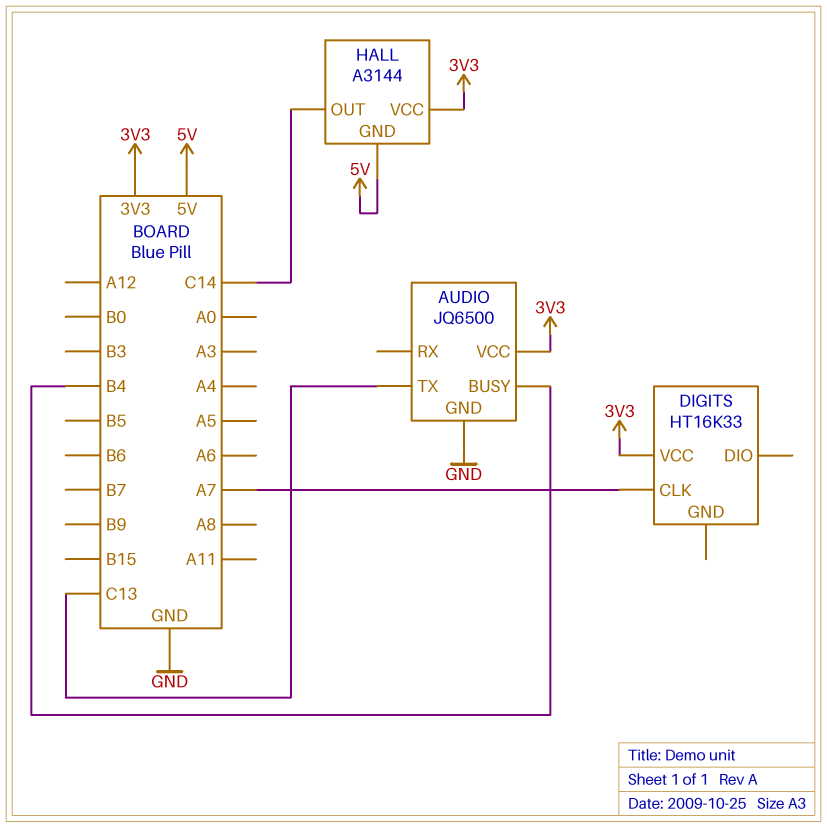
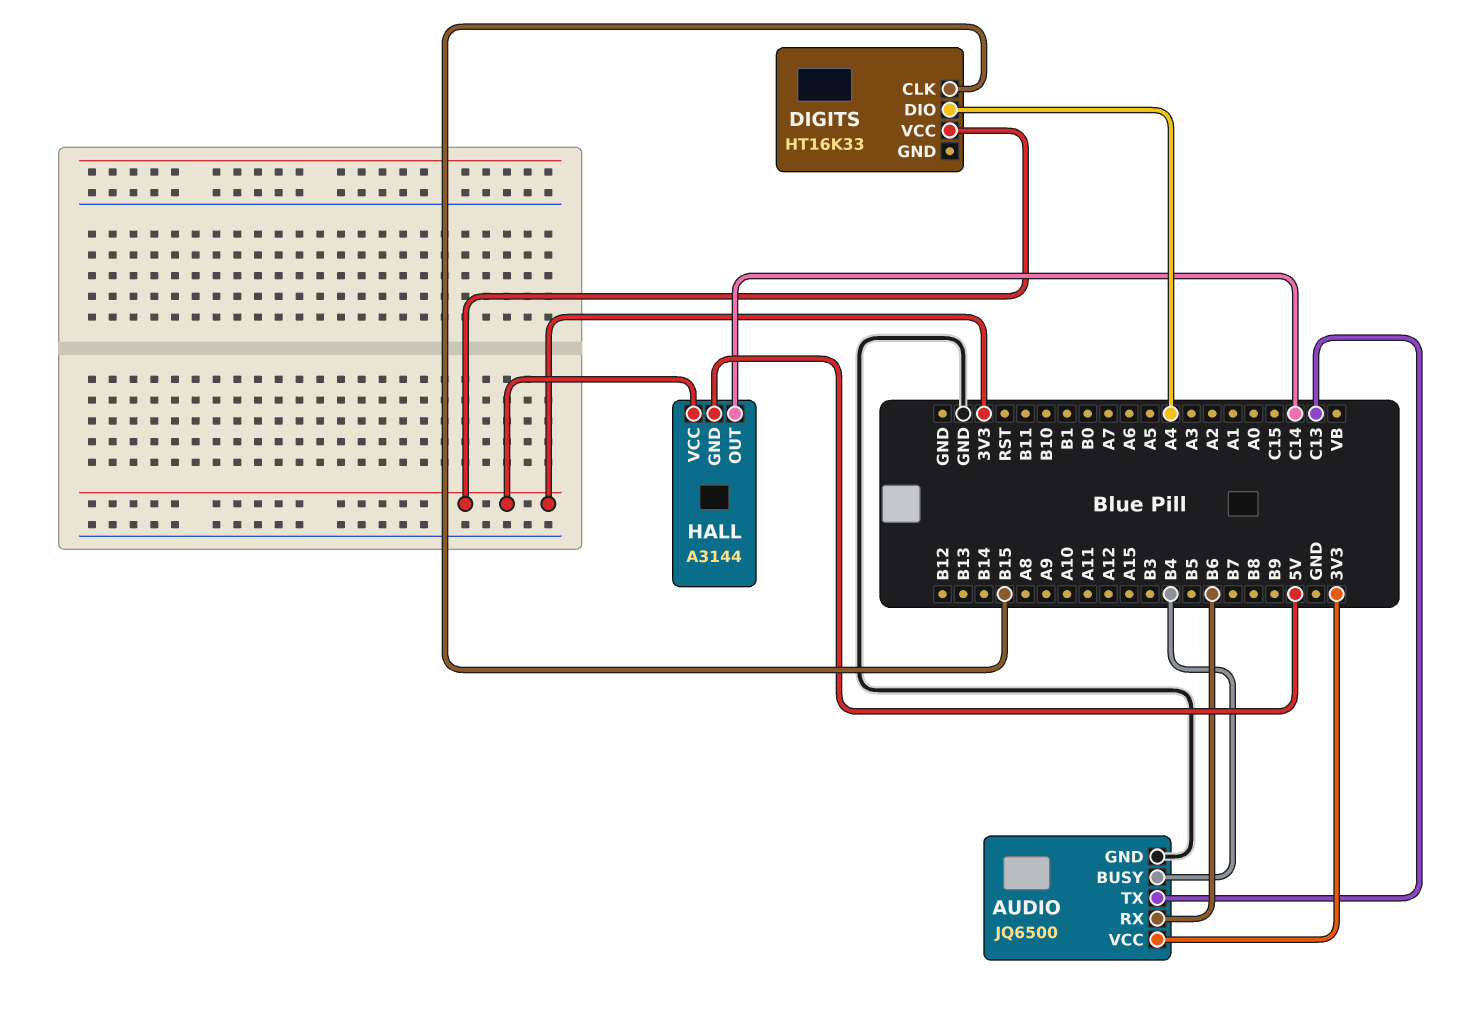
AUDIO pin RX: none -> B6
DIGITS pin CLK: A7 -> B15
DIGITS pin DIO: none -> A4

